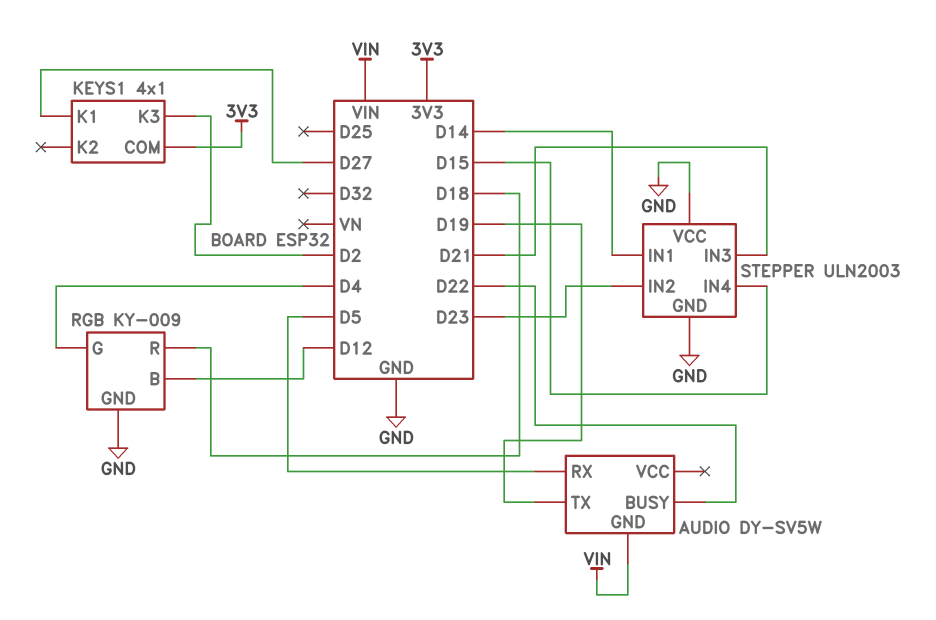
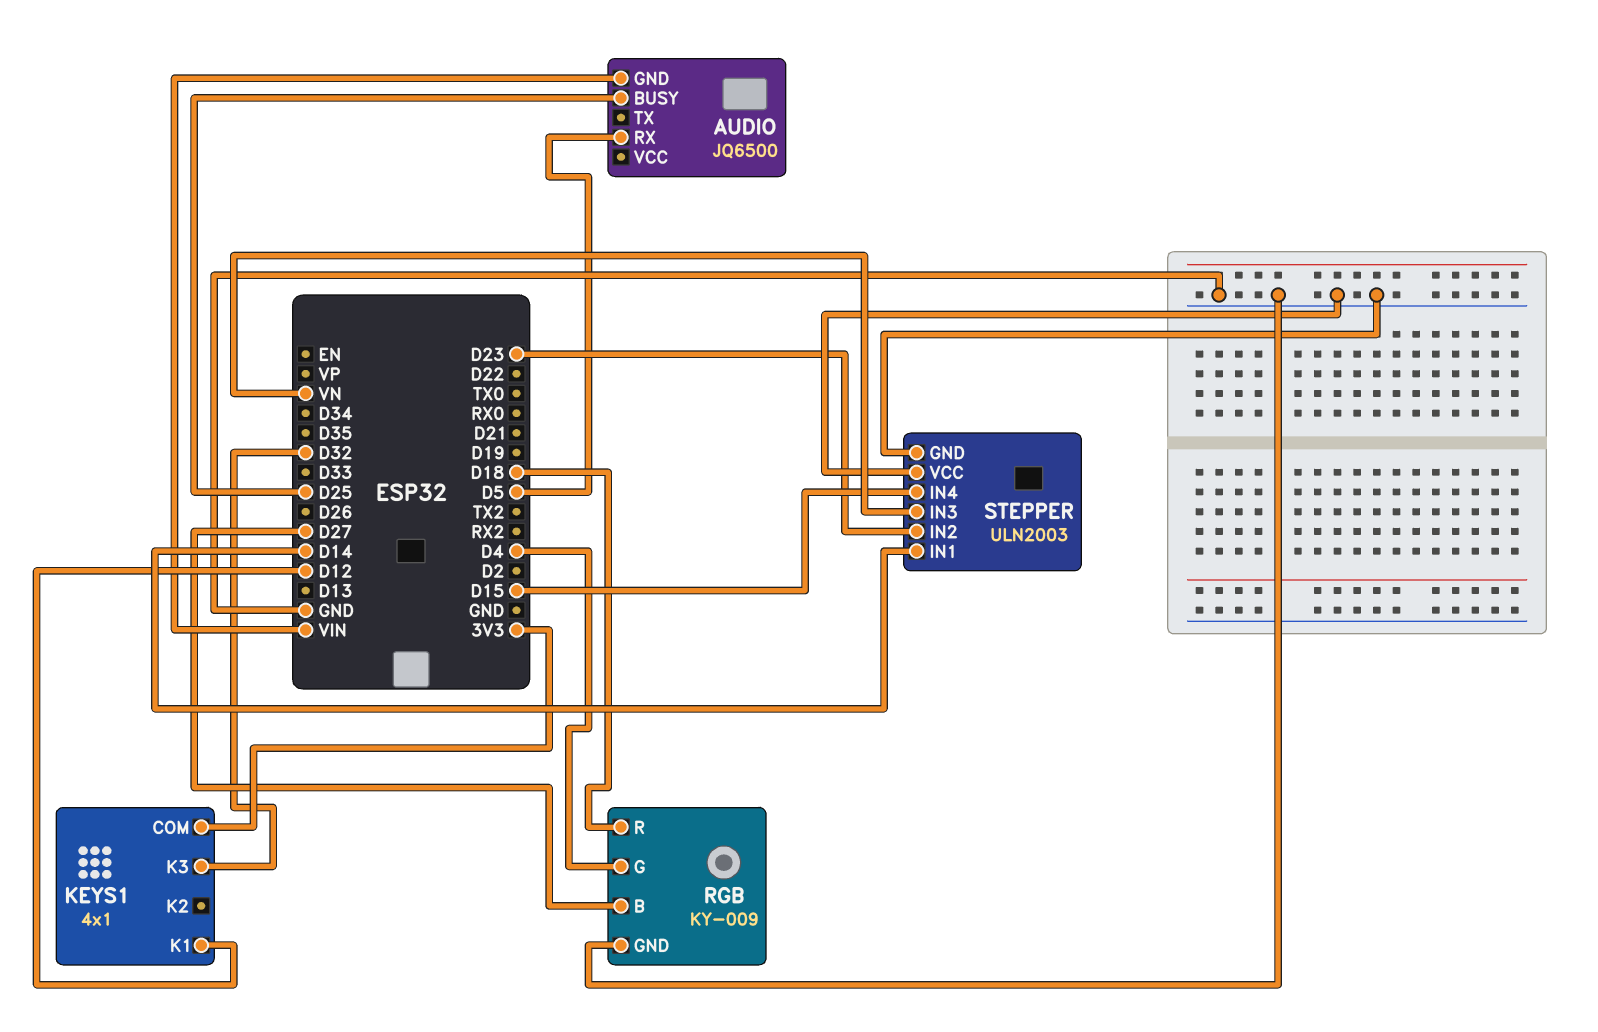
AUDIO: DY-SV5W -> JQ6500
AUDIO pin BUSY: D22 -> D25
AUDIO pin TX: D19 -> none
KEYS1 pin K1: D27 -> D12
KEYS1 pin K3: D2 -> D32
RGB pin B: D12 -> D27
STEPPER pin IN3: D21 -> VN

